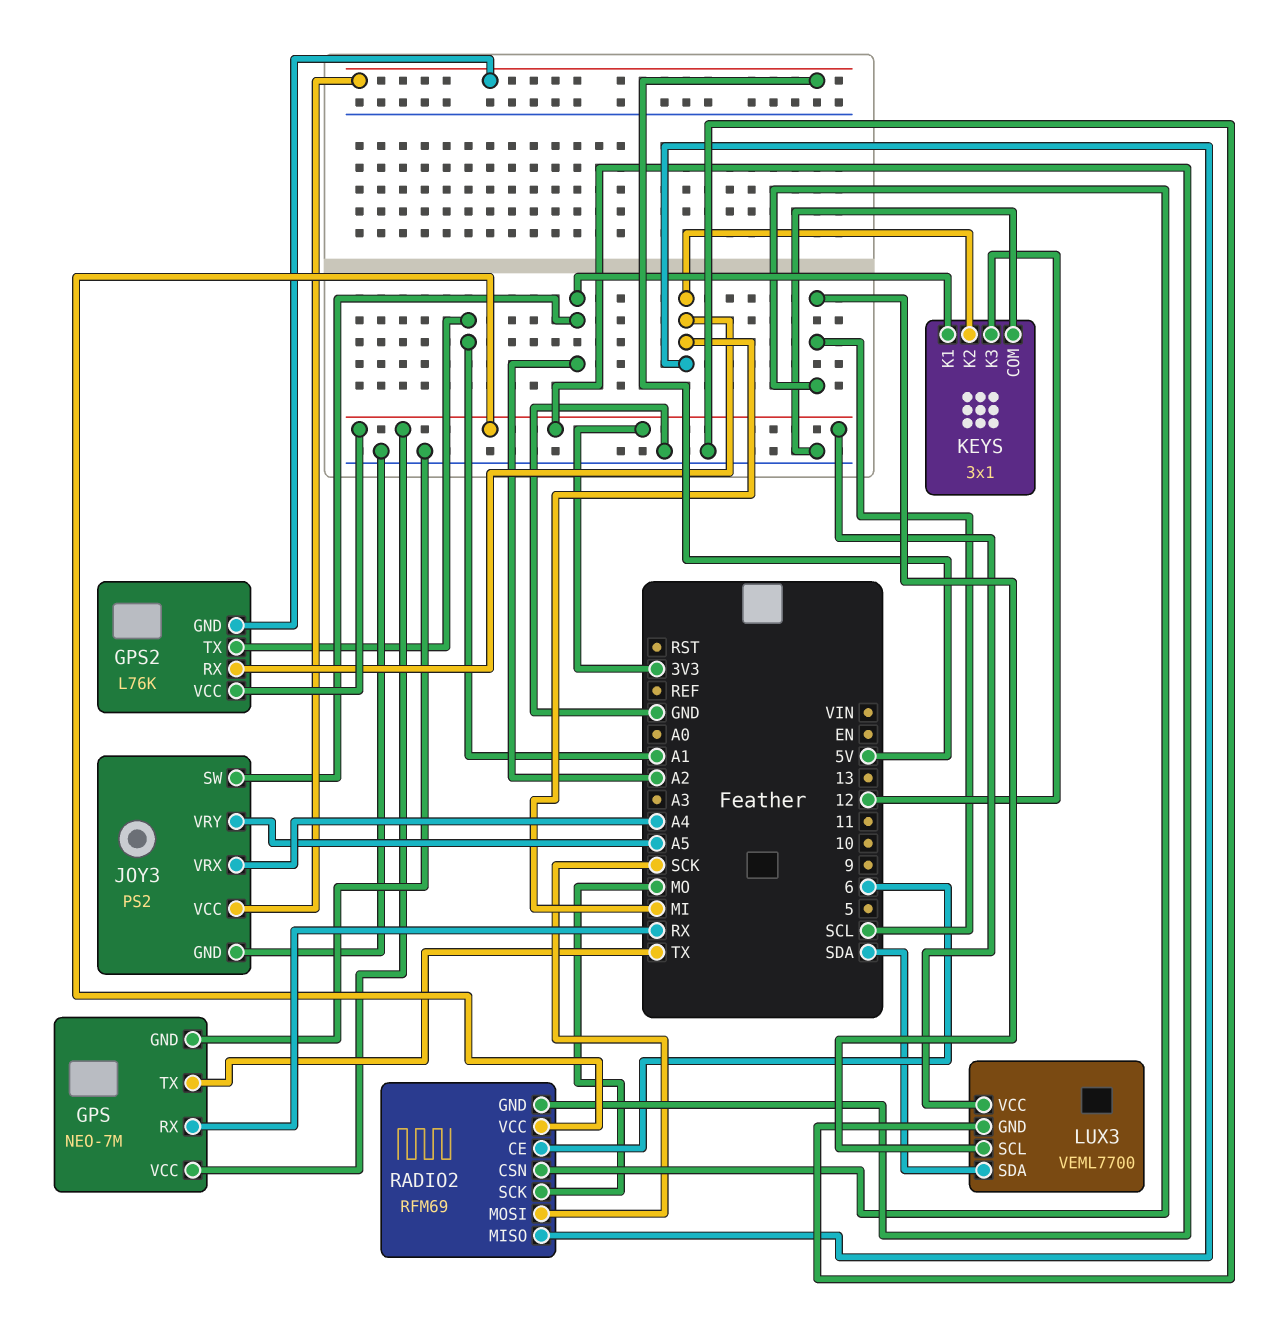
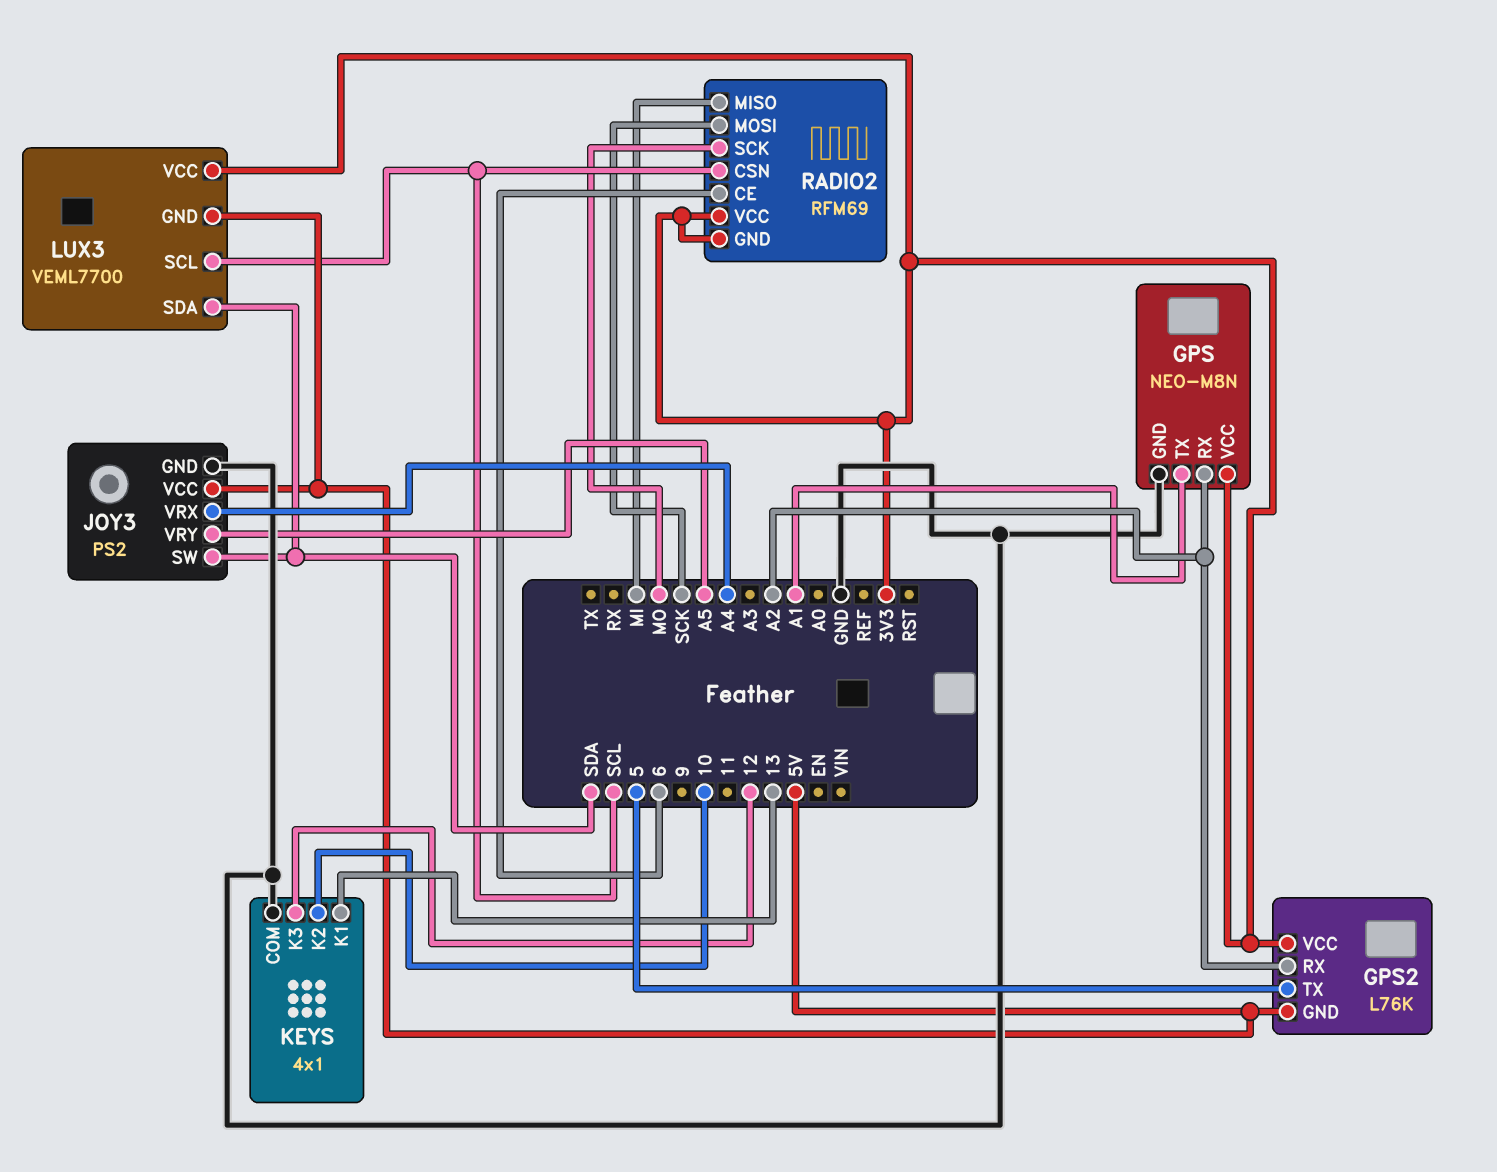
GPS: NEO-7M -> NEO-M8N
GPS pin RX: RX -> A2
GPS pin TX: TX -> A1
GPS2 pin RX: MI -> A2
GPS2 pin TX: A1 -> 5
JOY3 pin SW: A2 -> SDA
KEYS: 3x1 -> 4x1
KEYS pin K1: A2 -> 13
KEYS pin K2: MI -> 10
LUX3 pin GND: GND -> 5V

